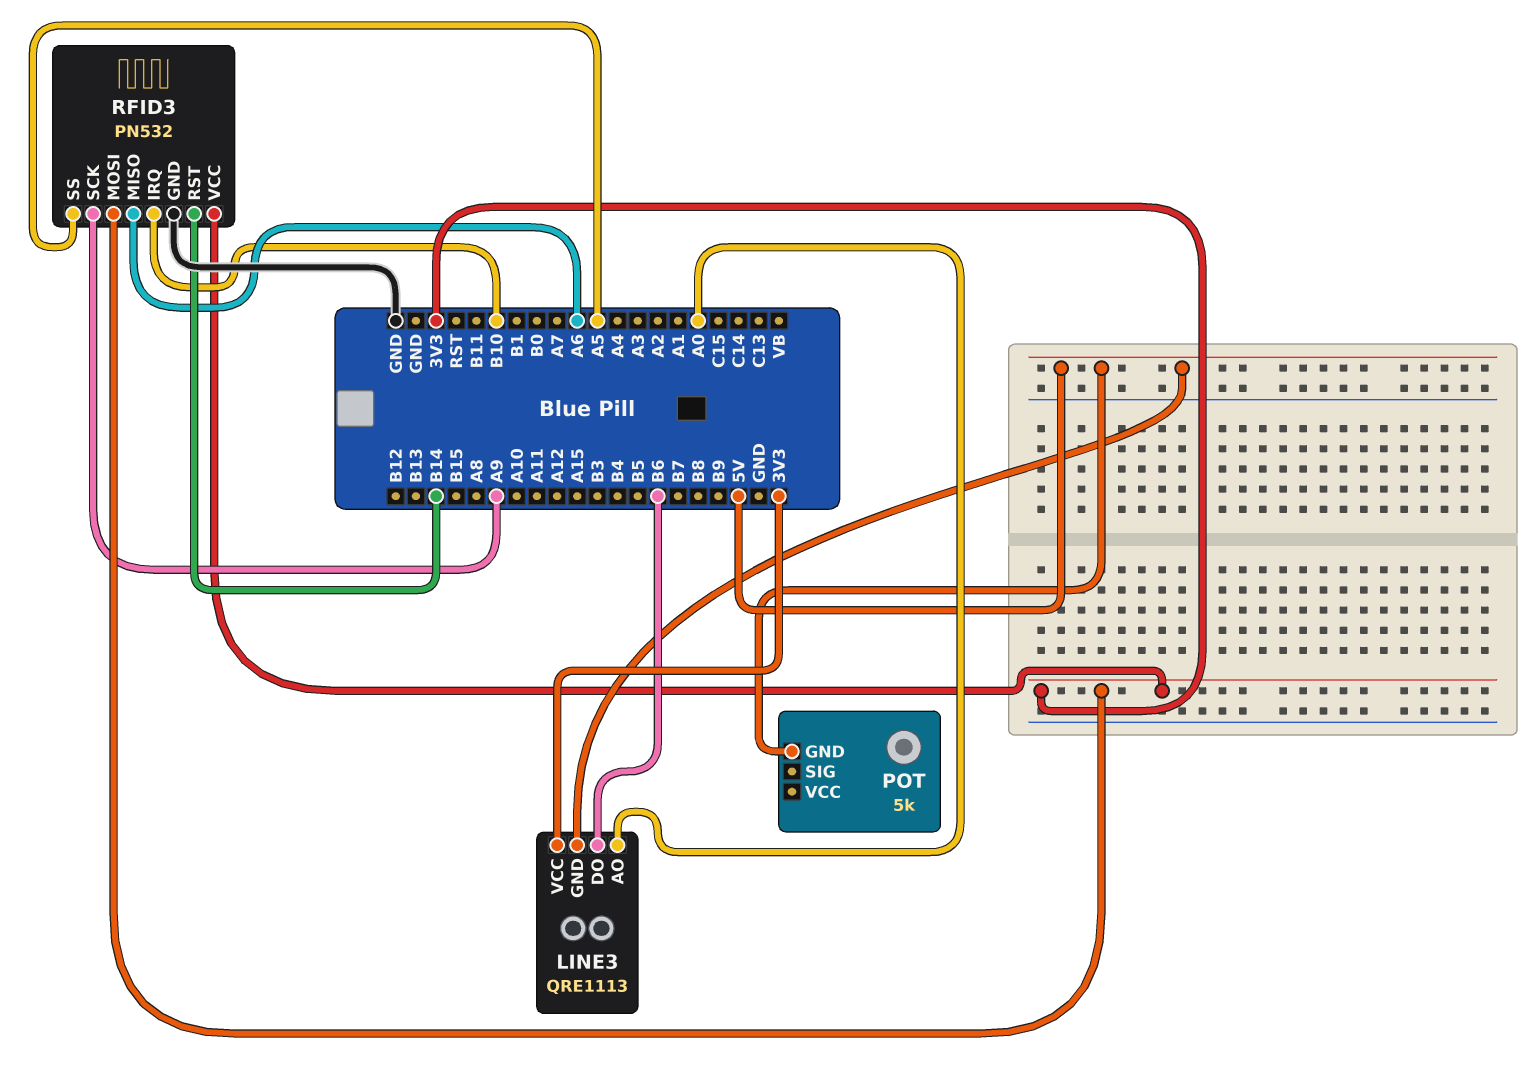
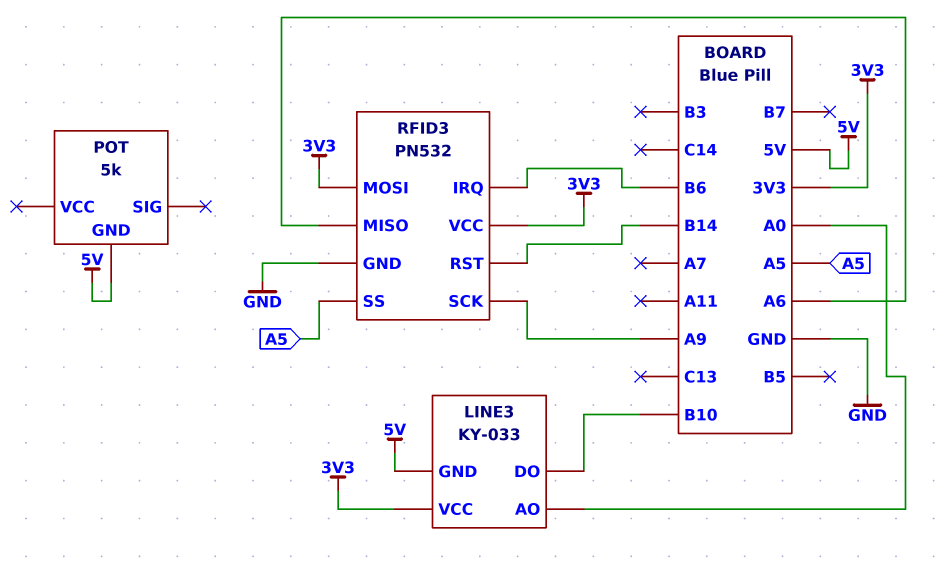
LINE3: QRE1113 -> KY-033
LINE3 pin DO: B6 -> B10
RFID3 pin IRQ: B10 -> B6

